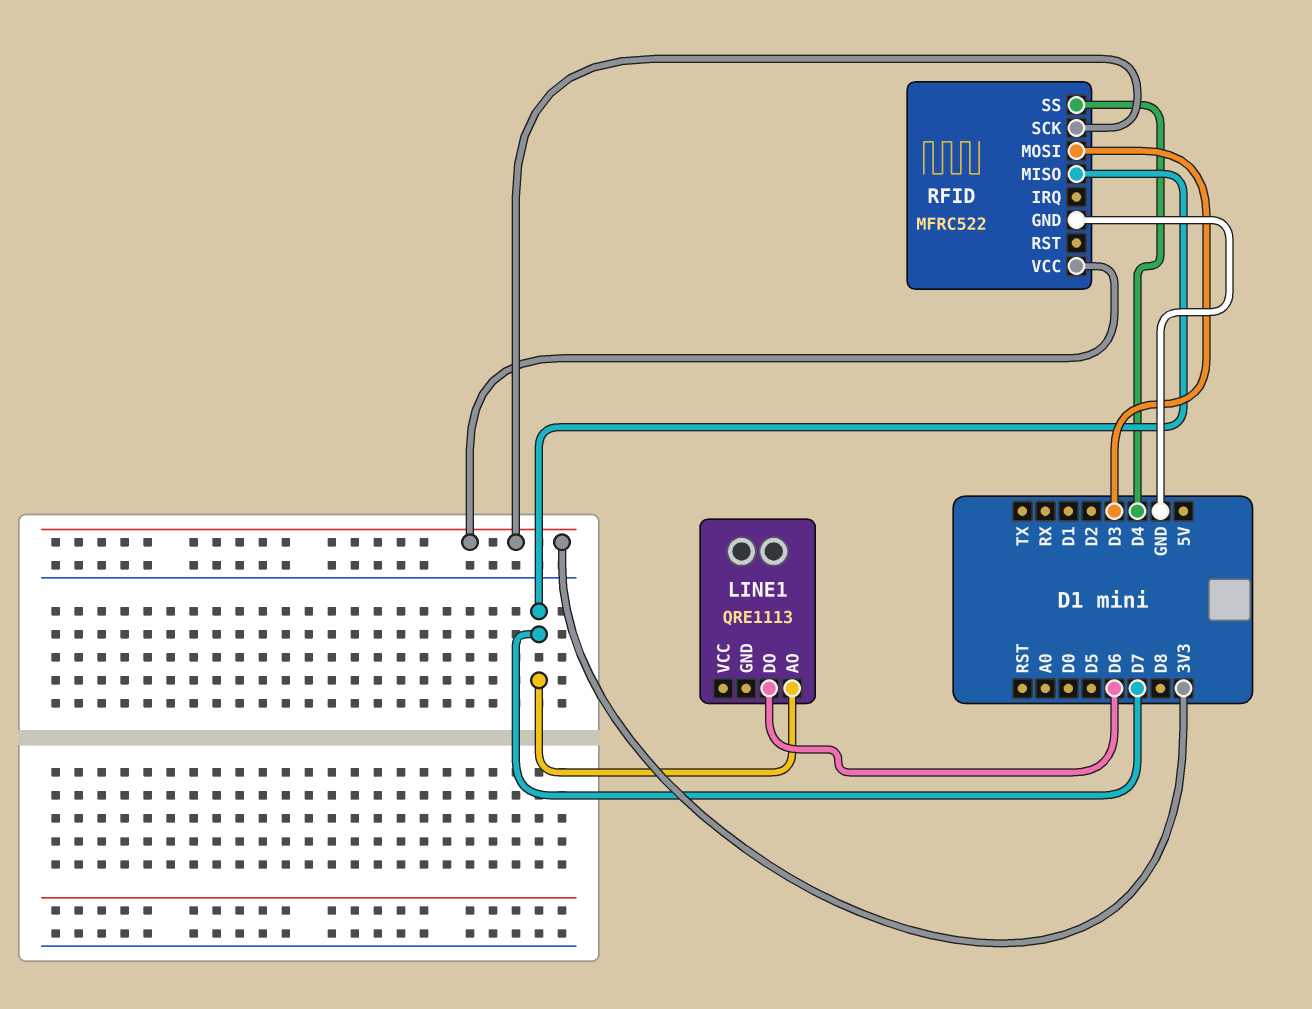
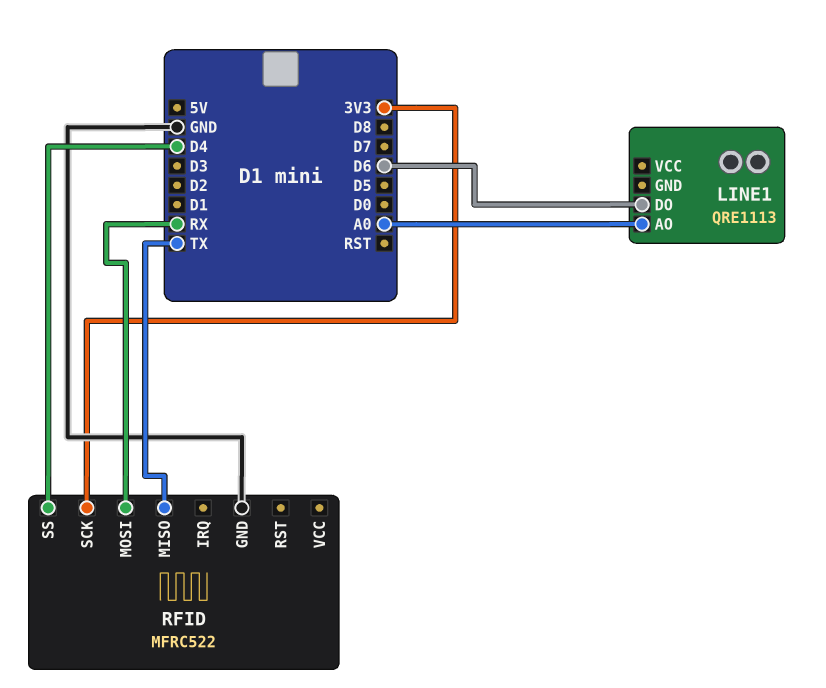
LINE1 pin AO: D7 -> A0
RFID pin MISO: D7 -> TX
RFID pin MOSI: D3 -> RX
RFID pin VCC: 3V3 -> none

